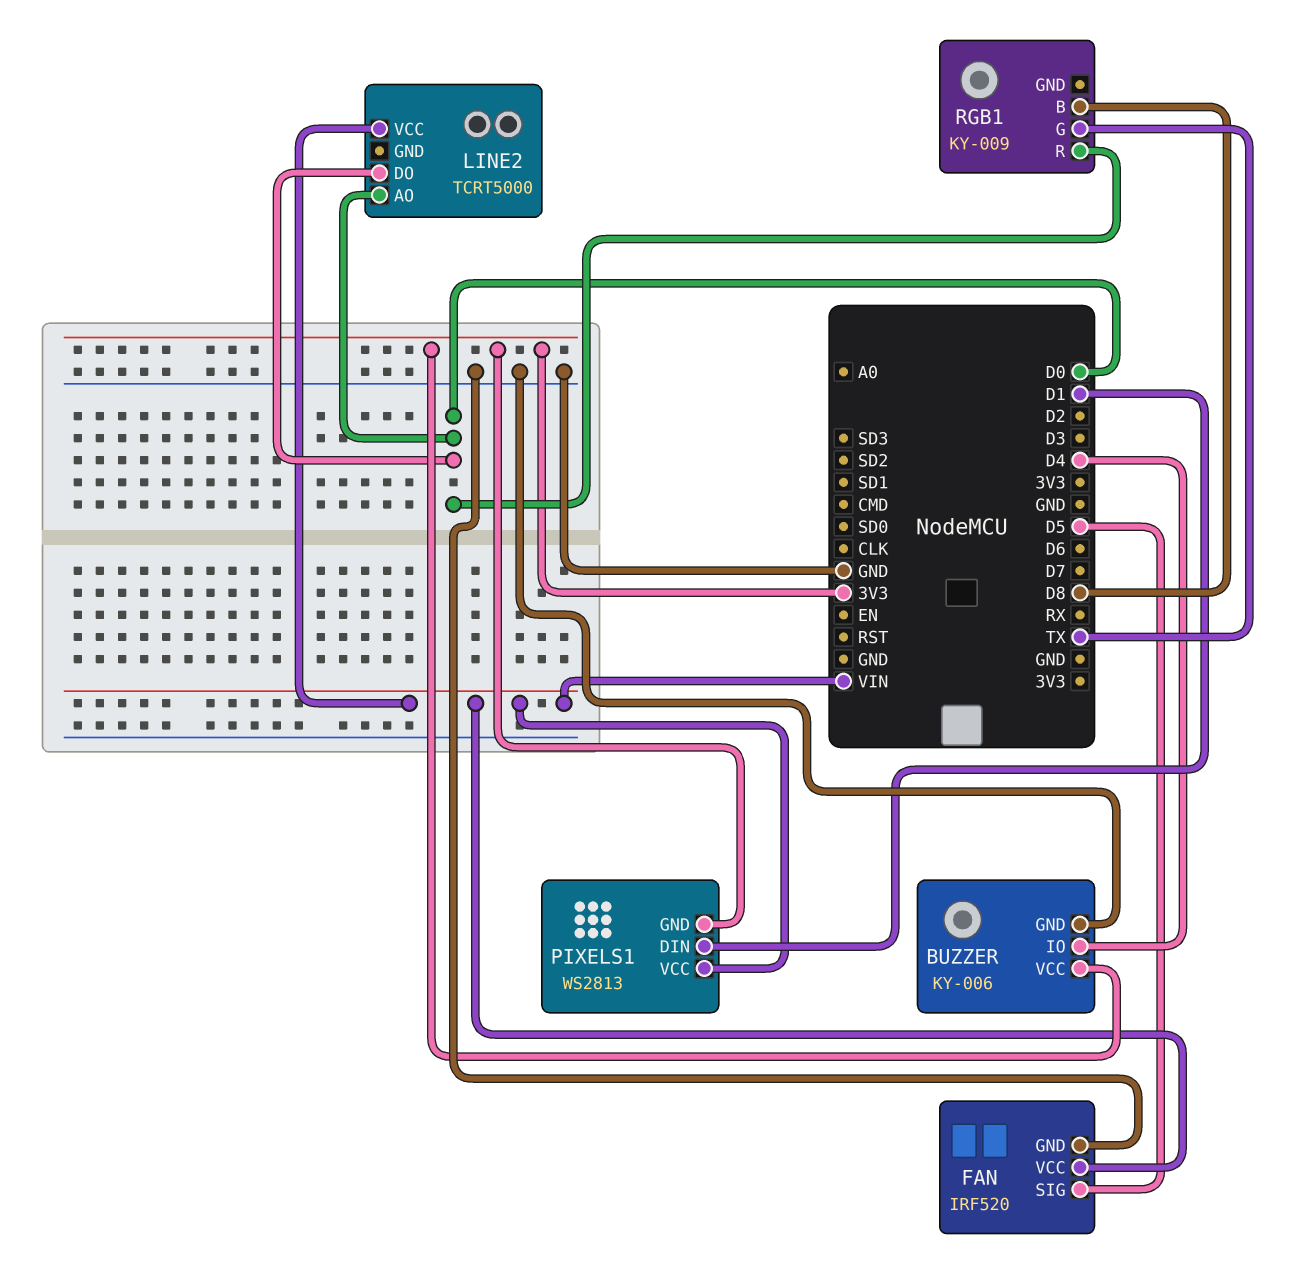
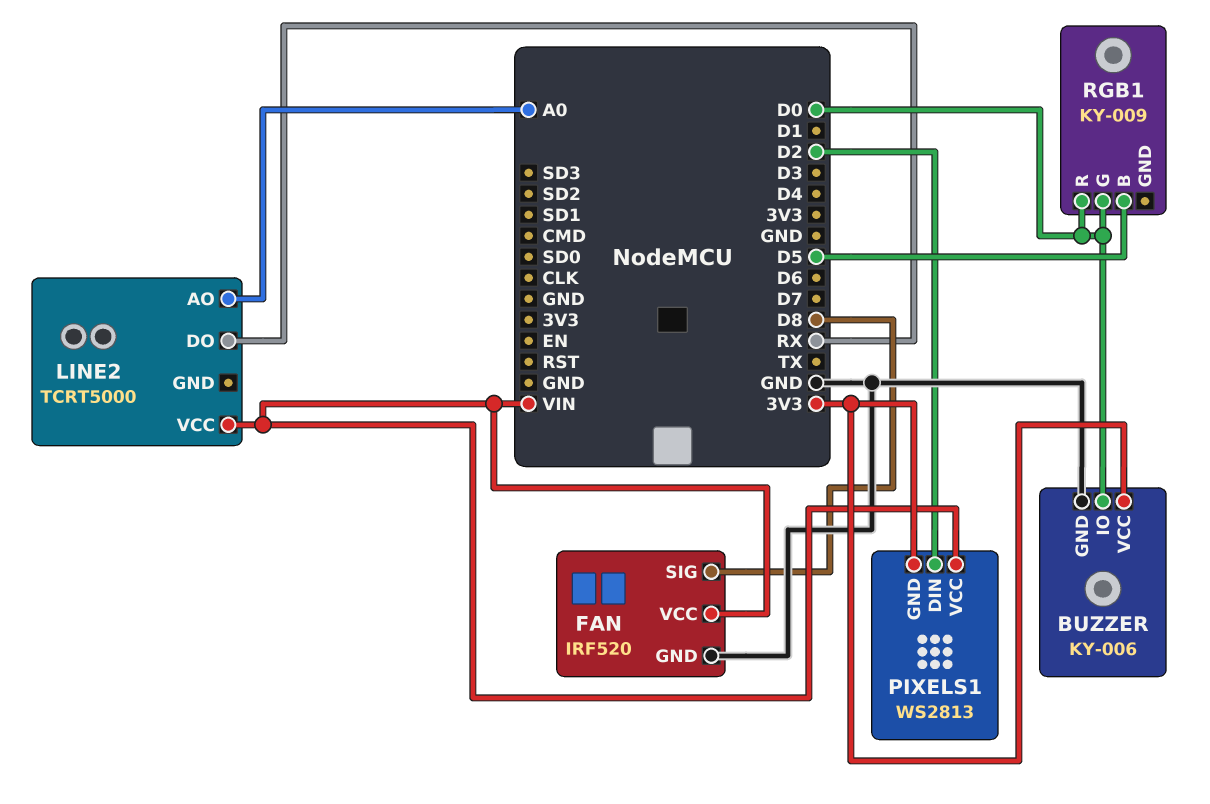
BUZZER pin IO: D4 -> D0
FAN pin SIG: D5 -> D8
LINE2 pin AO: D0 -> A0
LINE2 pin DO: D0 -> RX
PIXELS1 pin DIN: D1 -> D2
RGB1 pin B: D8 -> D5
RGB1 pin G: TX -> D0

